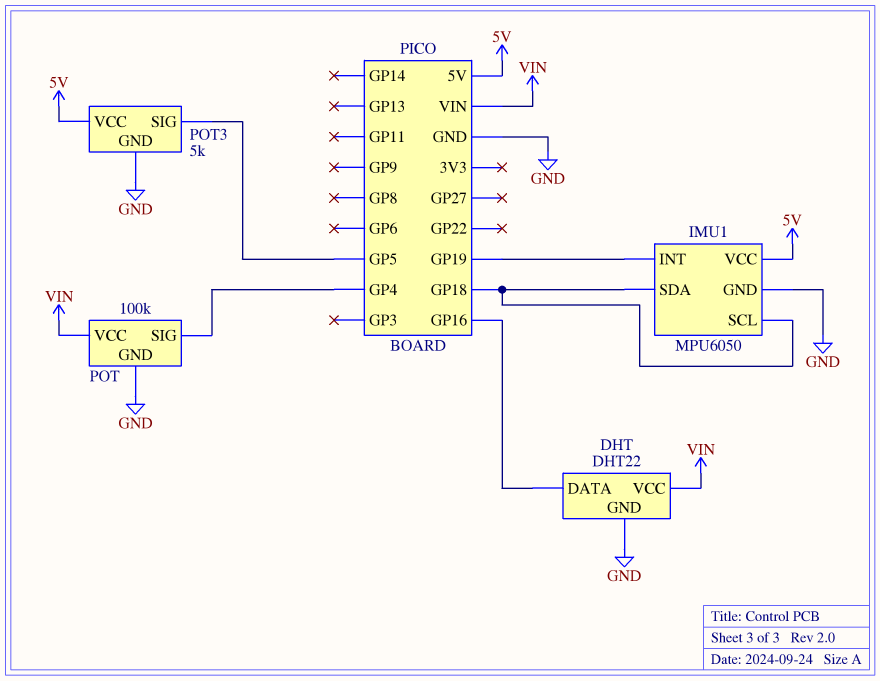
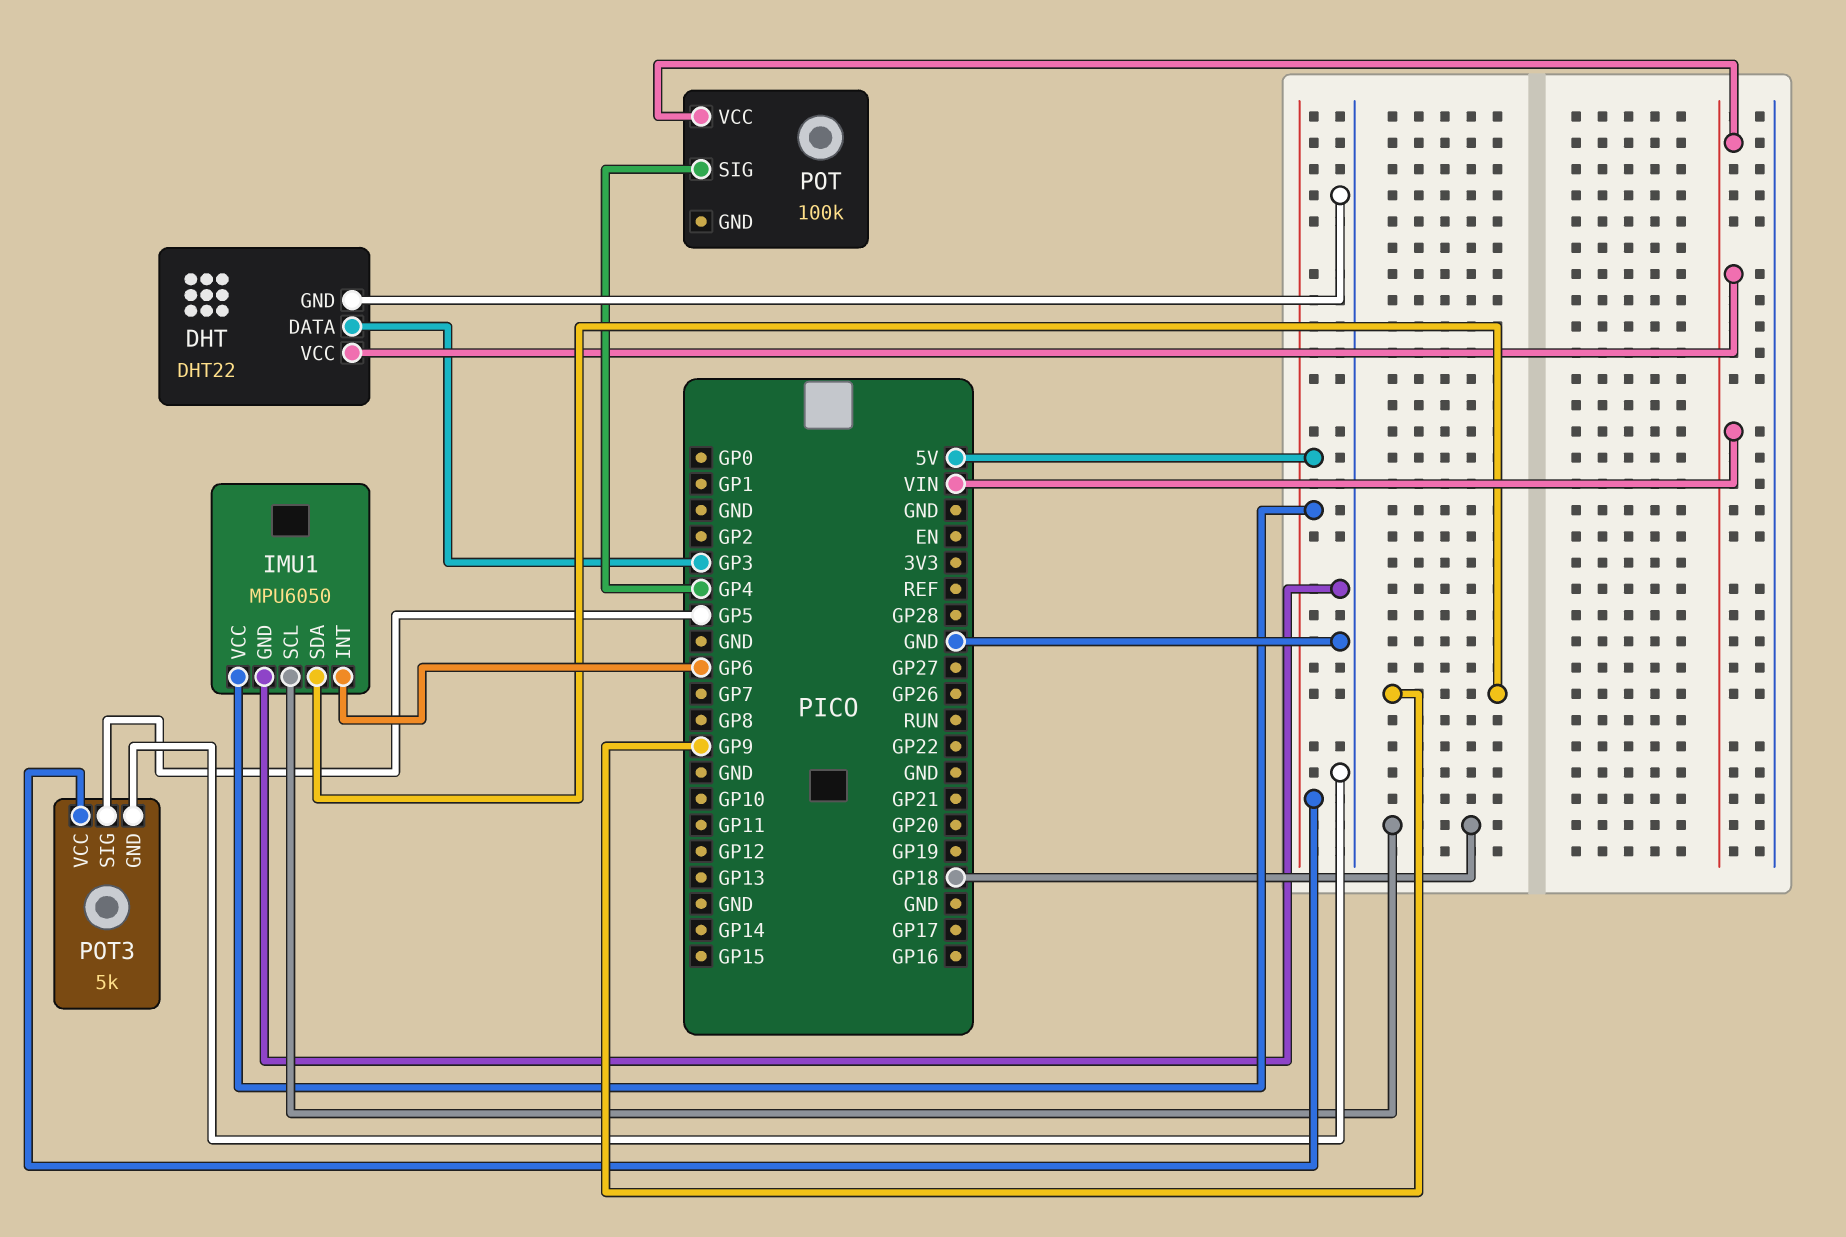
DHT pin DATA: GP16 -> GP3
IMU1 pin INT: GP19 -> GP6
IMU1 pin SDA: GP18 -> GP9
POT pin GND: GND -> none

